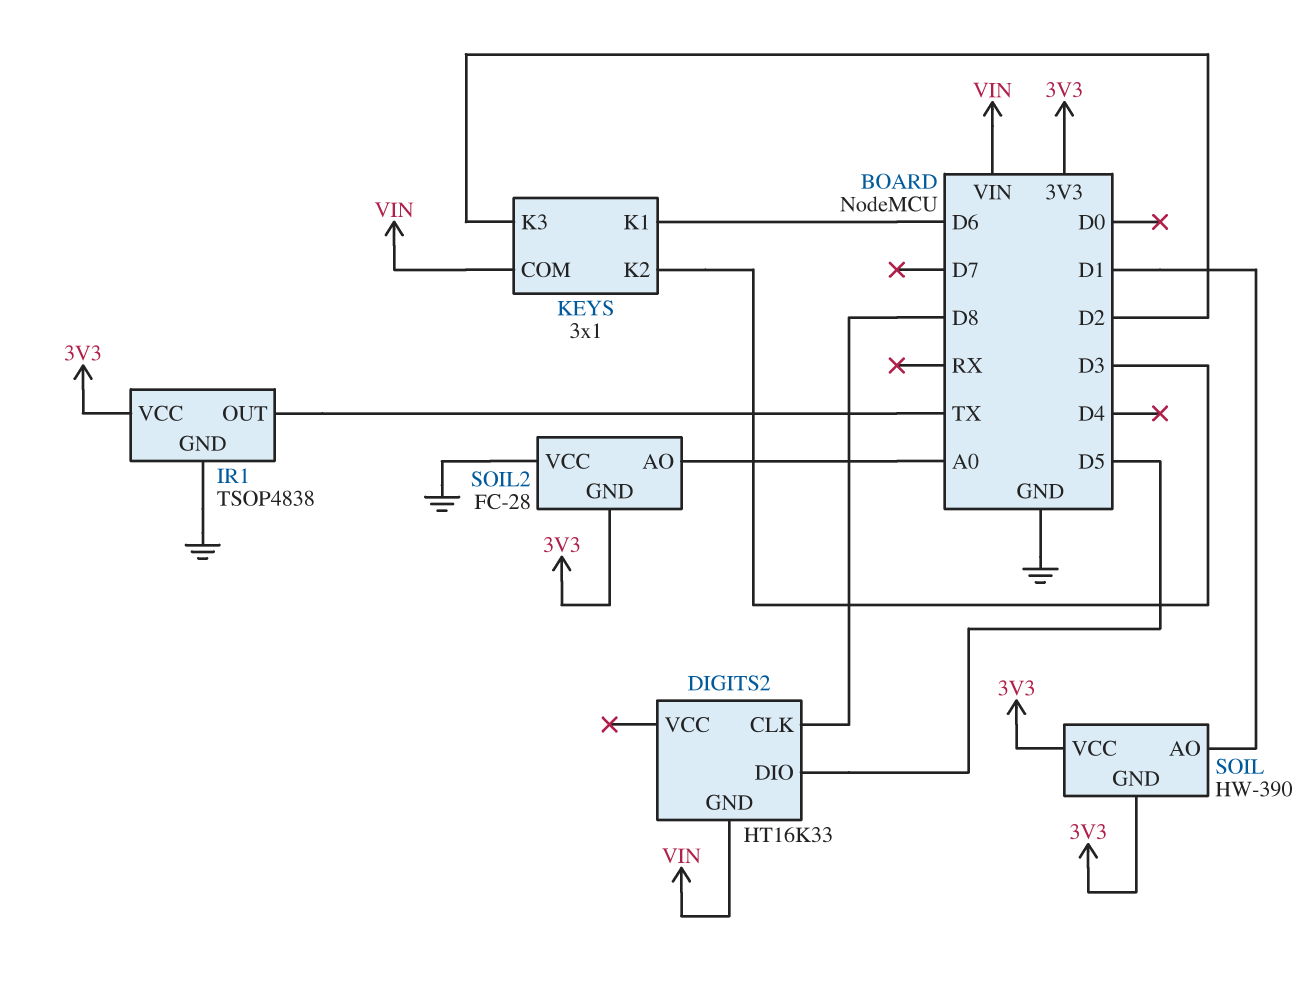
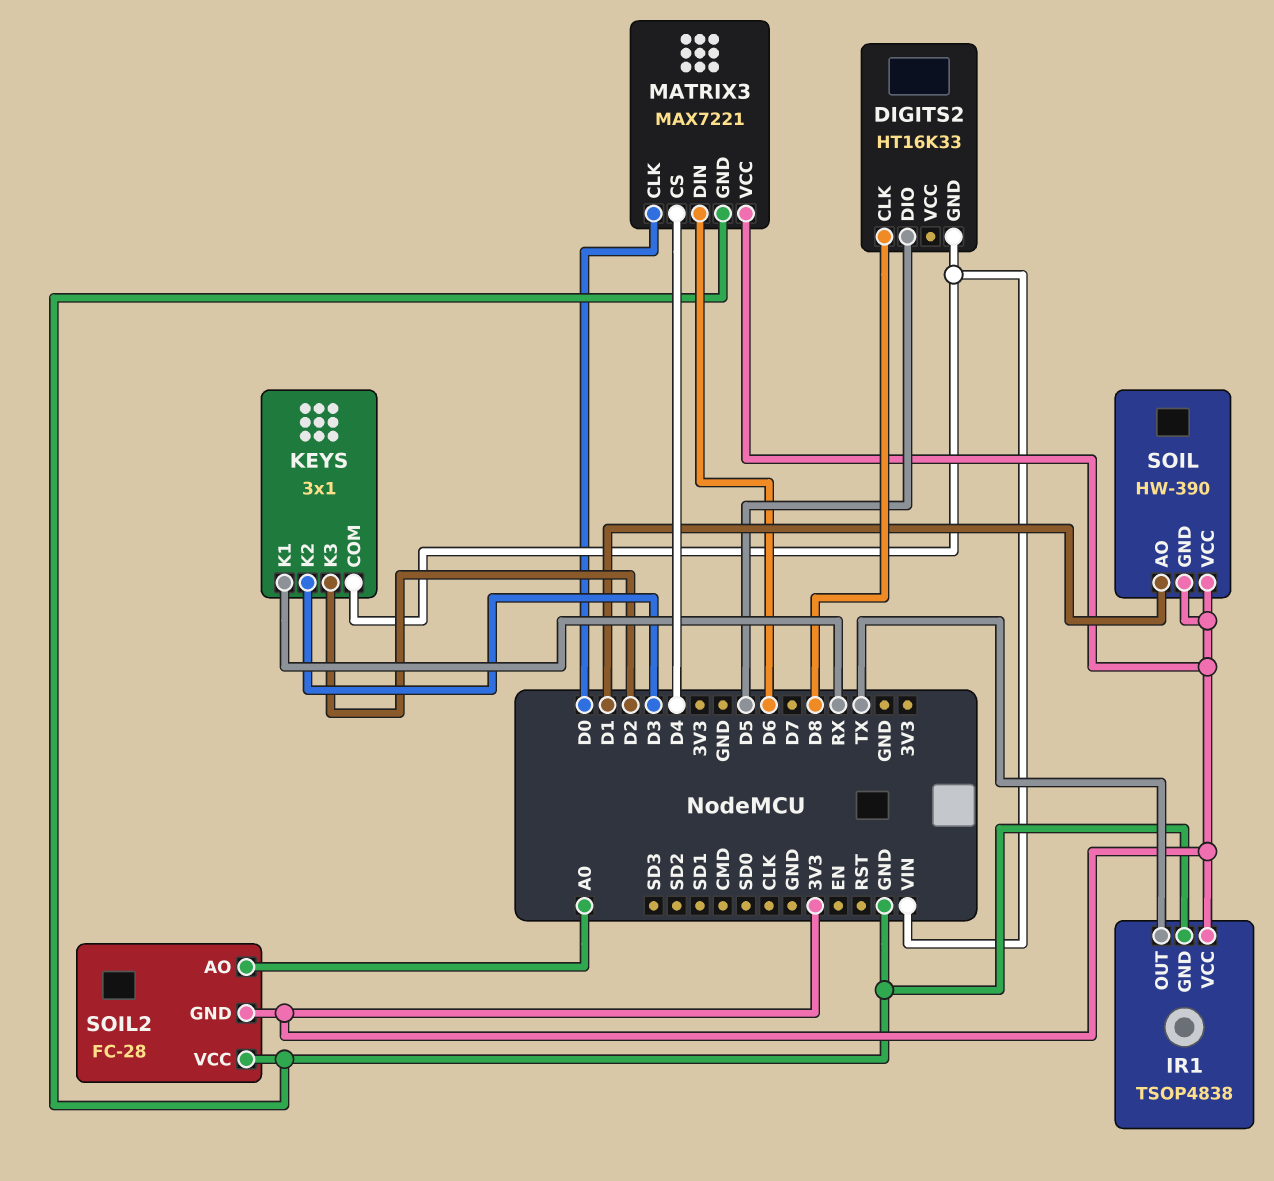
KEYS pin K1: D6 -> RX
MATRIX3: none -> MAX7221
MATRIX3 pin CLK: none -> D0
MATRIX3 pin CS: none -> D4
MATRIX3 pin DIN: none -> D6
MATRIX3 pin GND: none -> GND
MATRIX3 pin VCC: none -> 3V3

